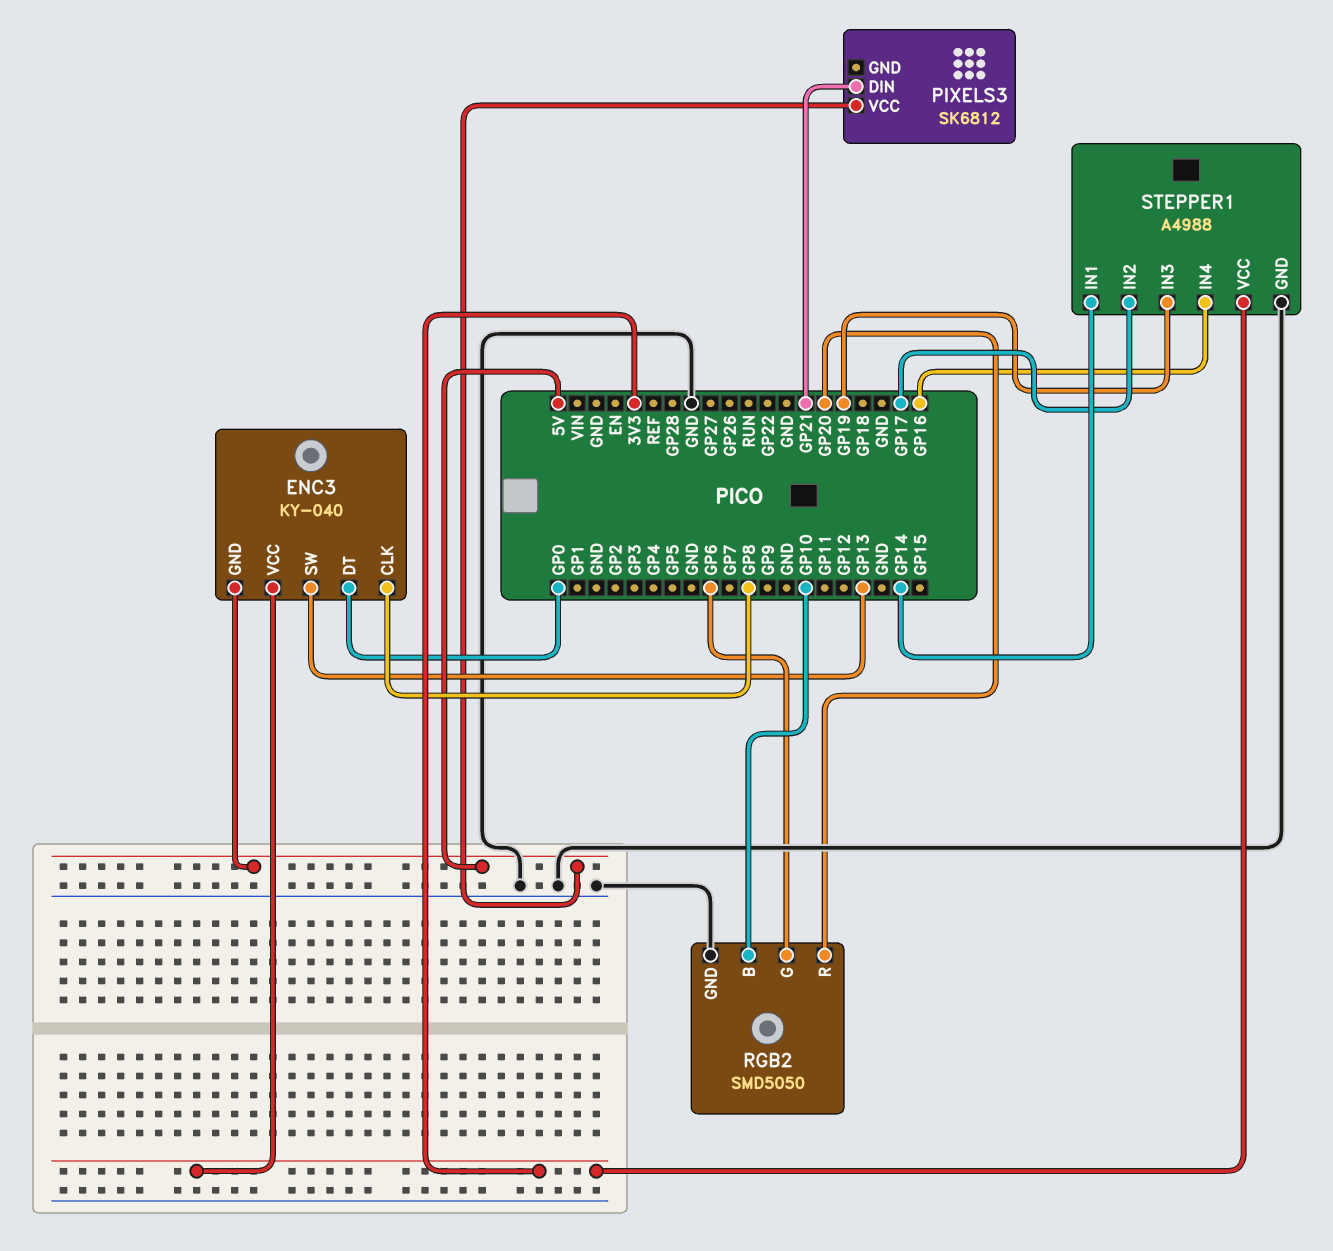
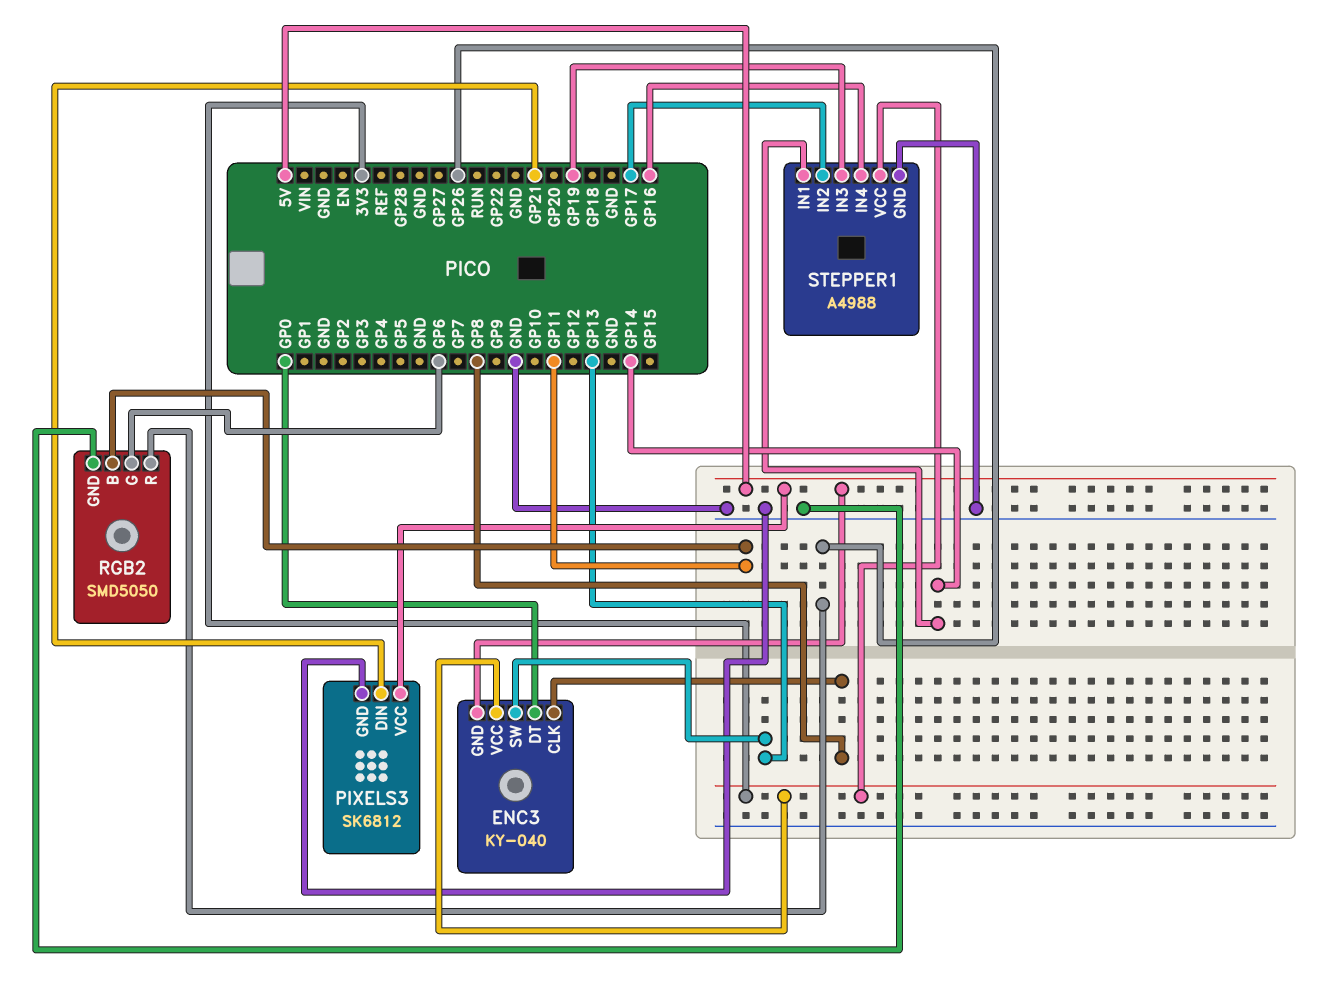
PIXELS3 pin GND: none -> GND
RGB2 pin B: GP10 -> GP11
RGB2 pin R: GP20 -> GP26

